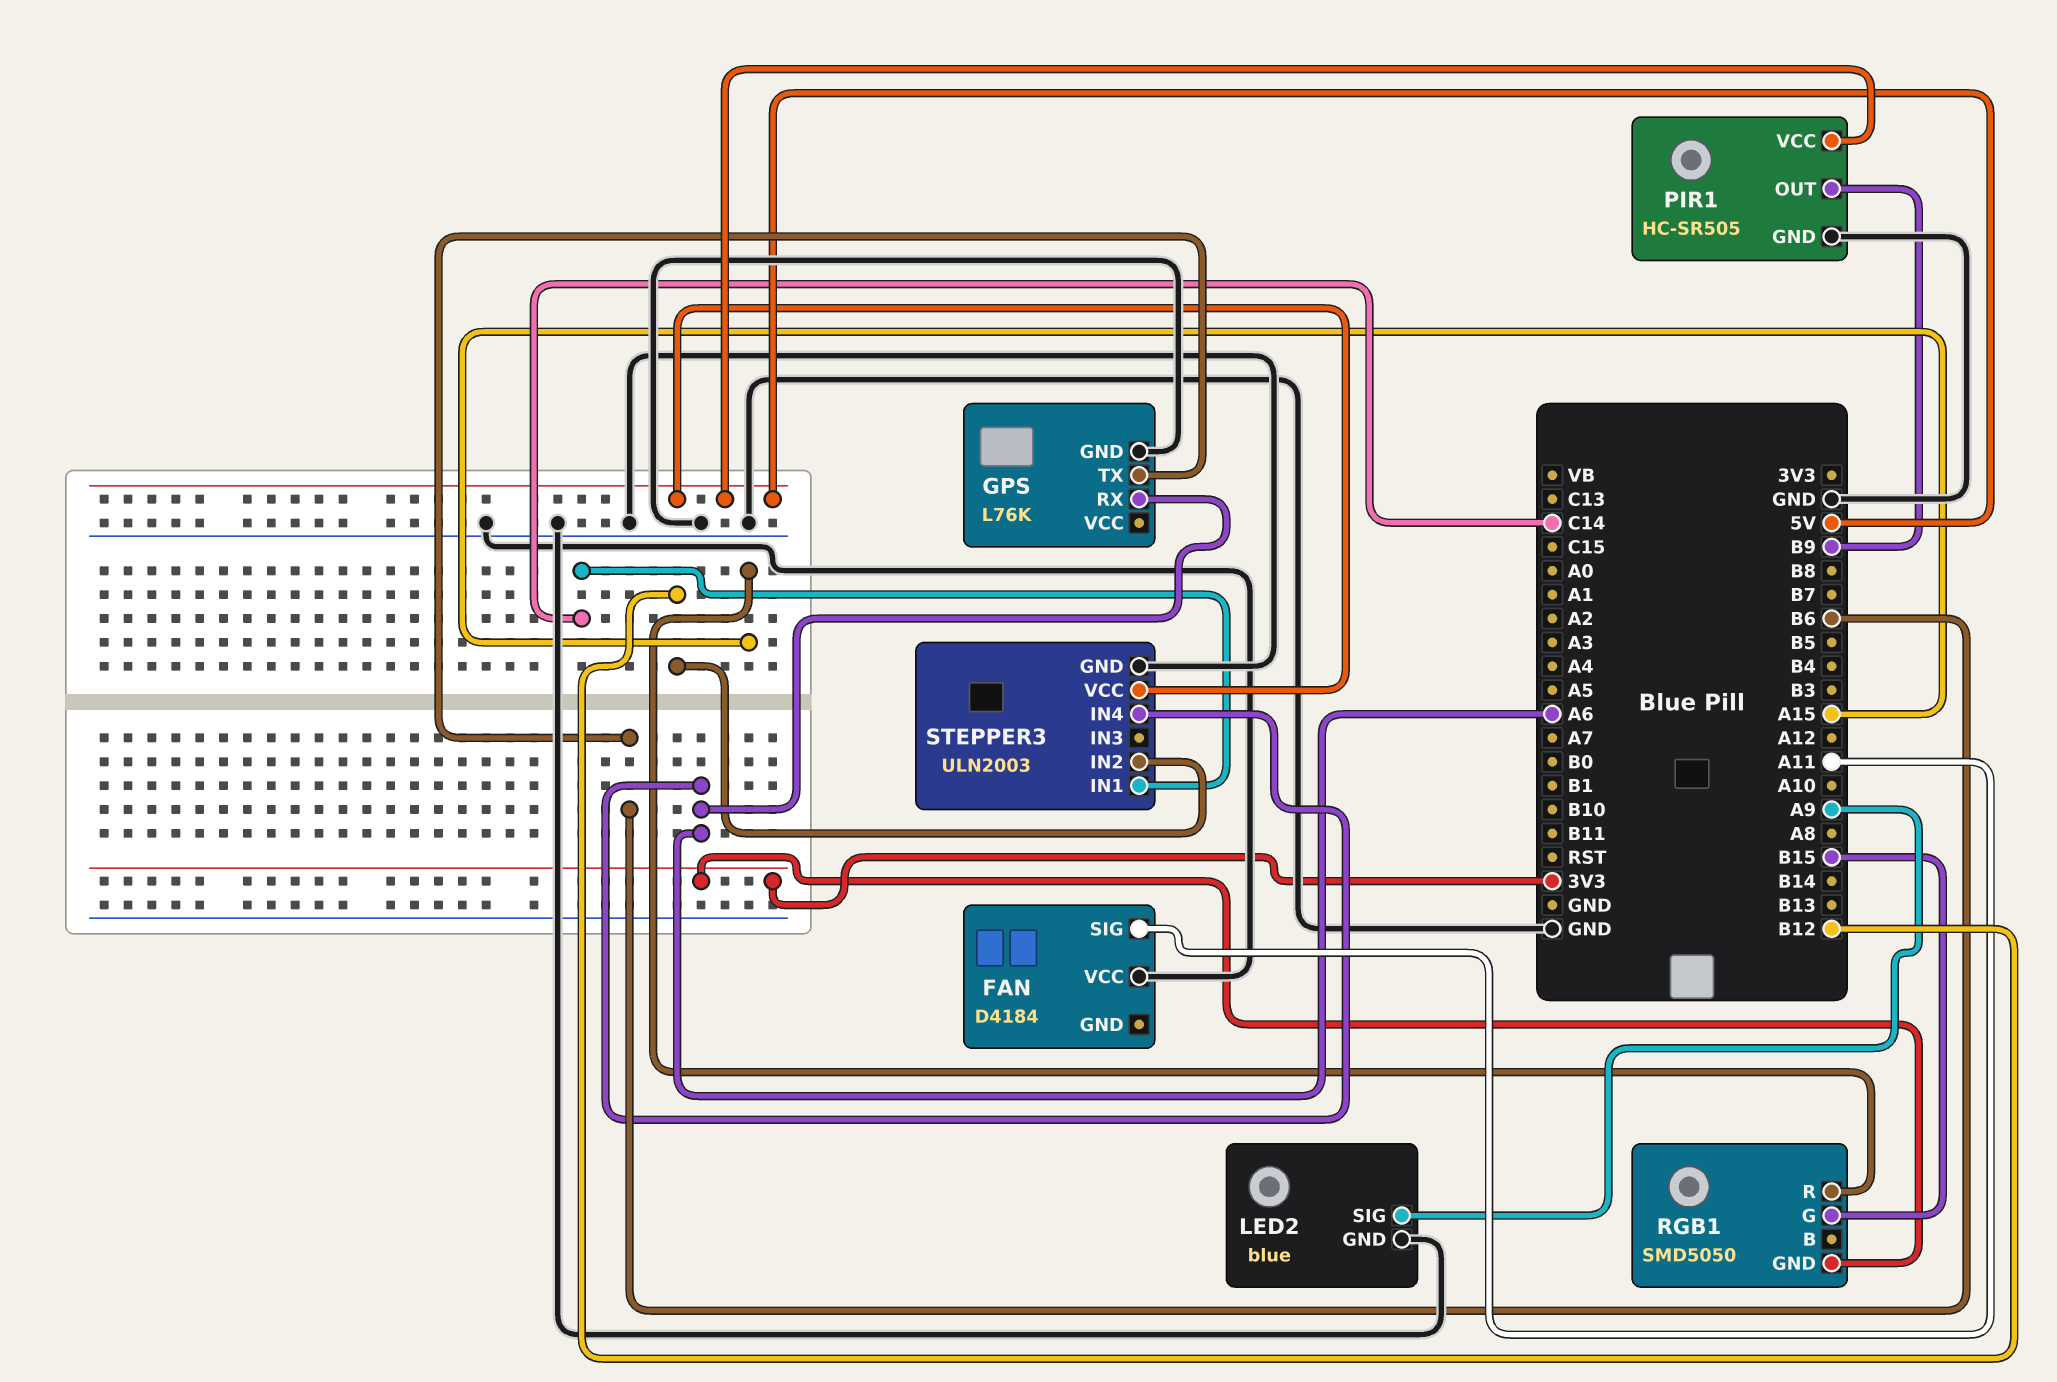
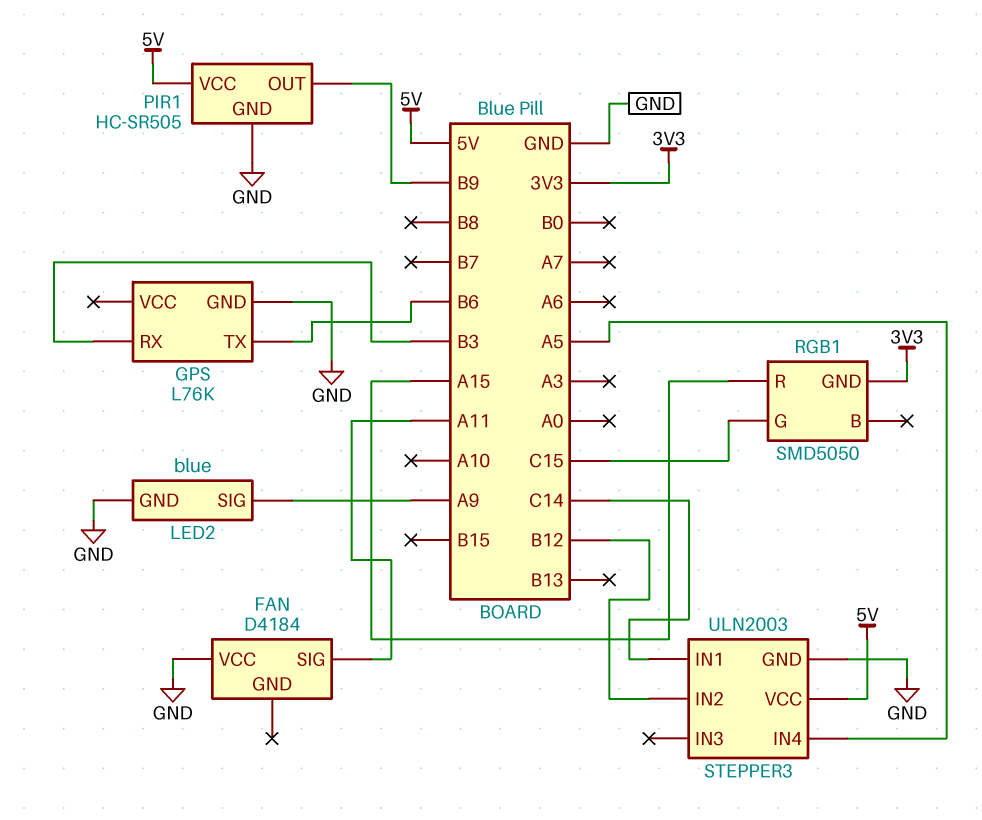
GPS pin RX: A6 -> B3
RGB1 pin G: B15 -> C15
STEPPER3 pin IN4: A6 -> A5

